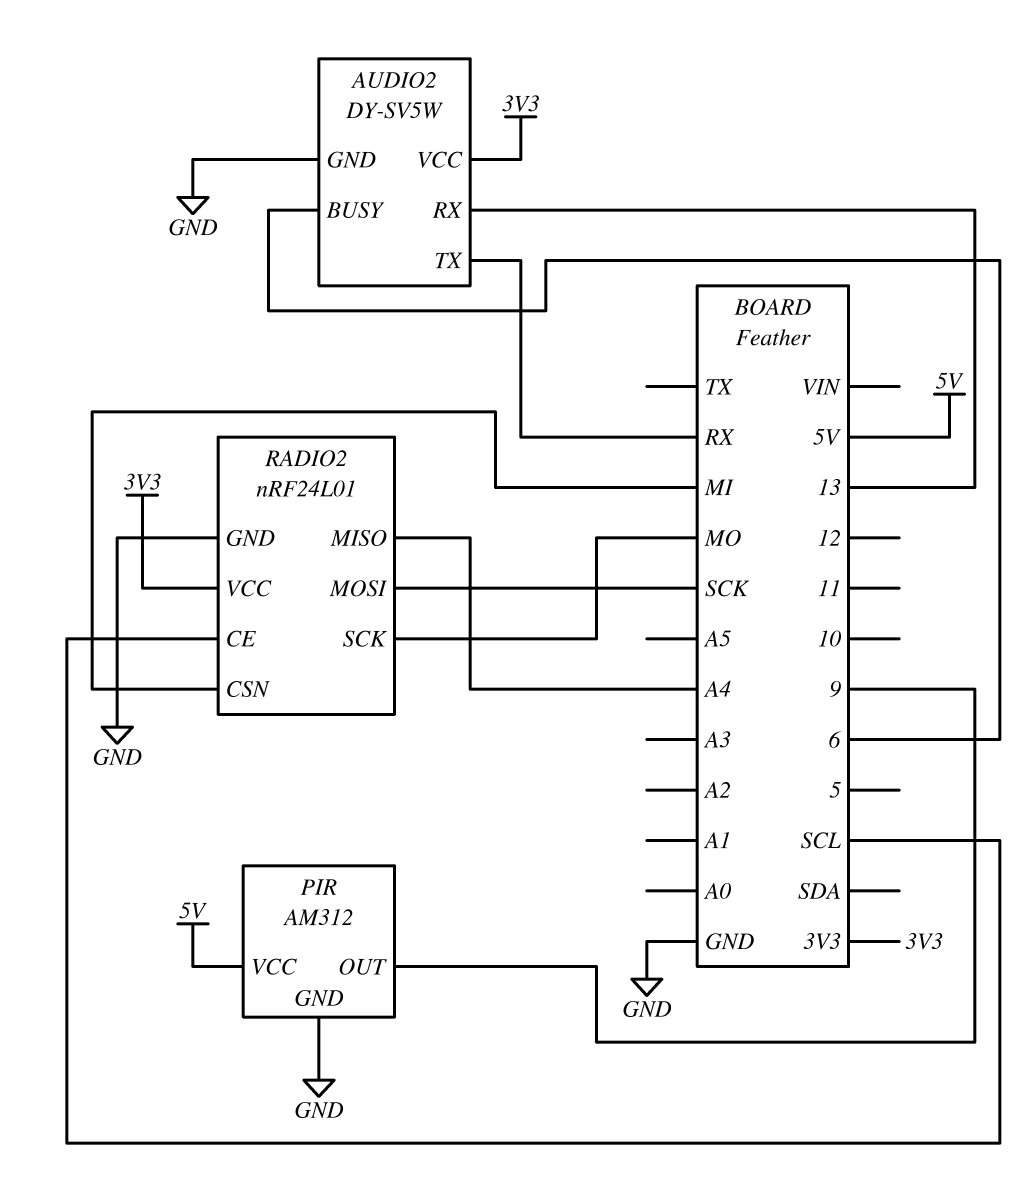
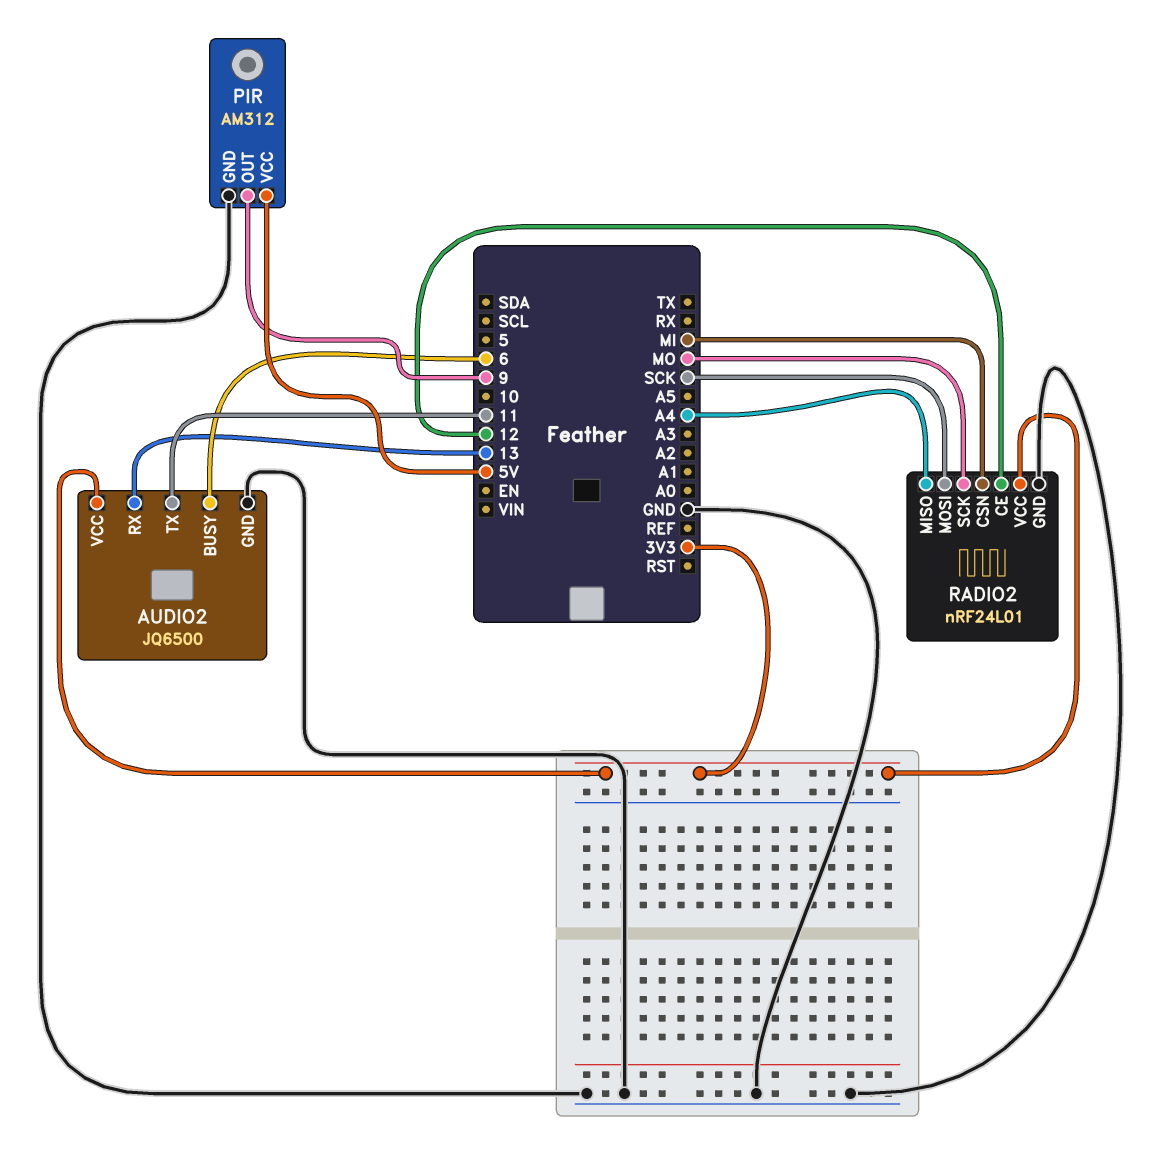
AUDIO2: DY-SV5W -> JQ6500
AUDIO2 pin TX: RX -> 11
RADIO2 pin CE: SCL -> 12

